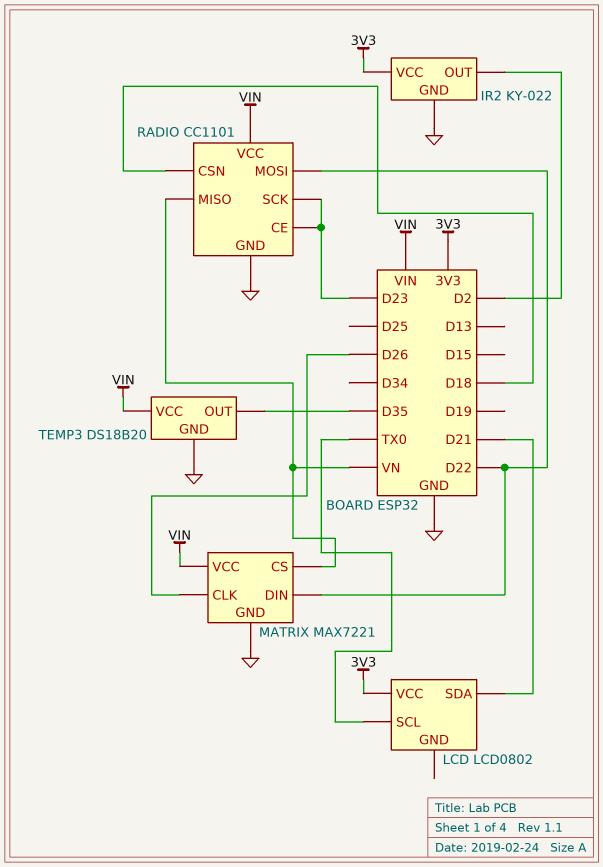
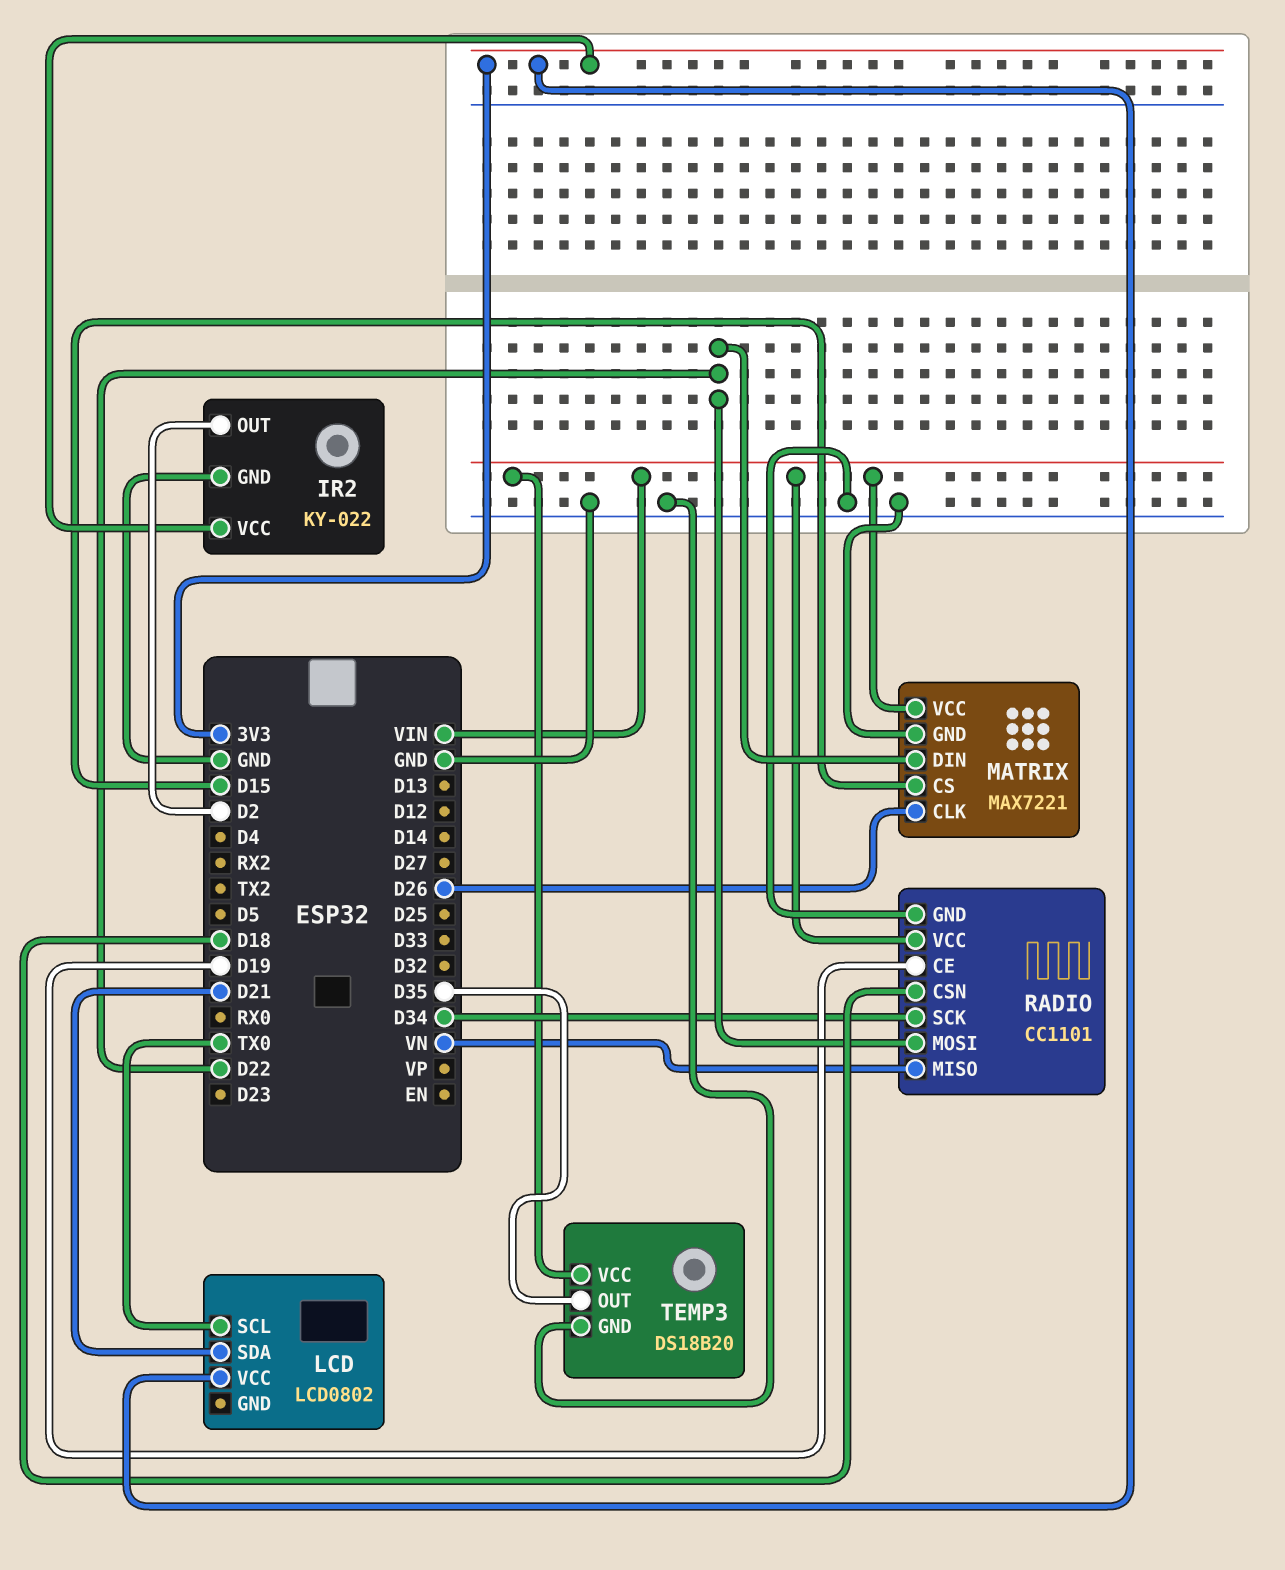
MATRIX pin CS: VN -> D15
RADIO pin CE: D23 -> D19
RADIO pin SCK: D23 -> D34

